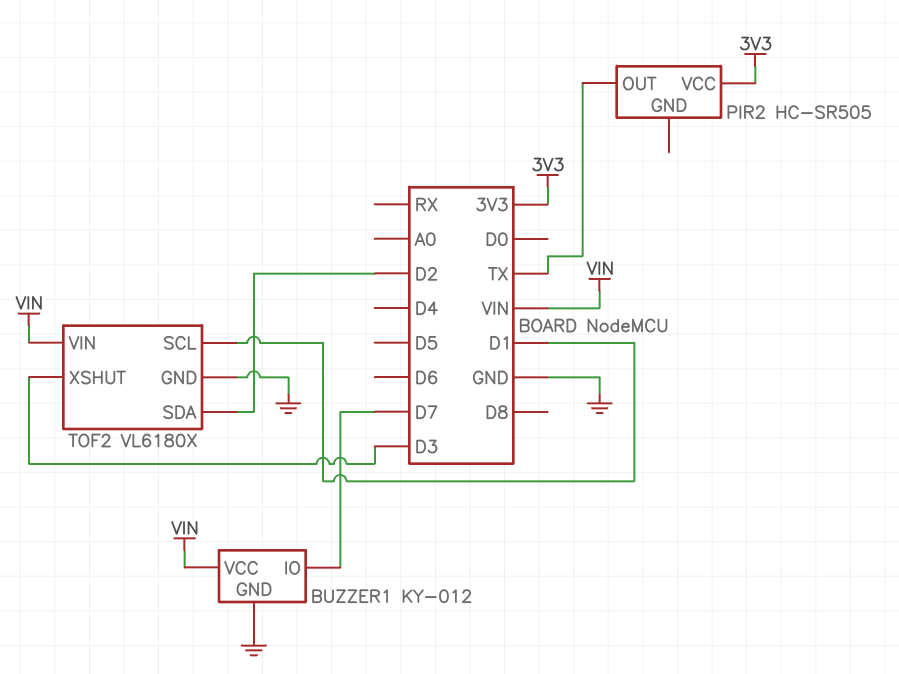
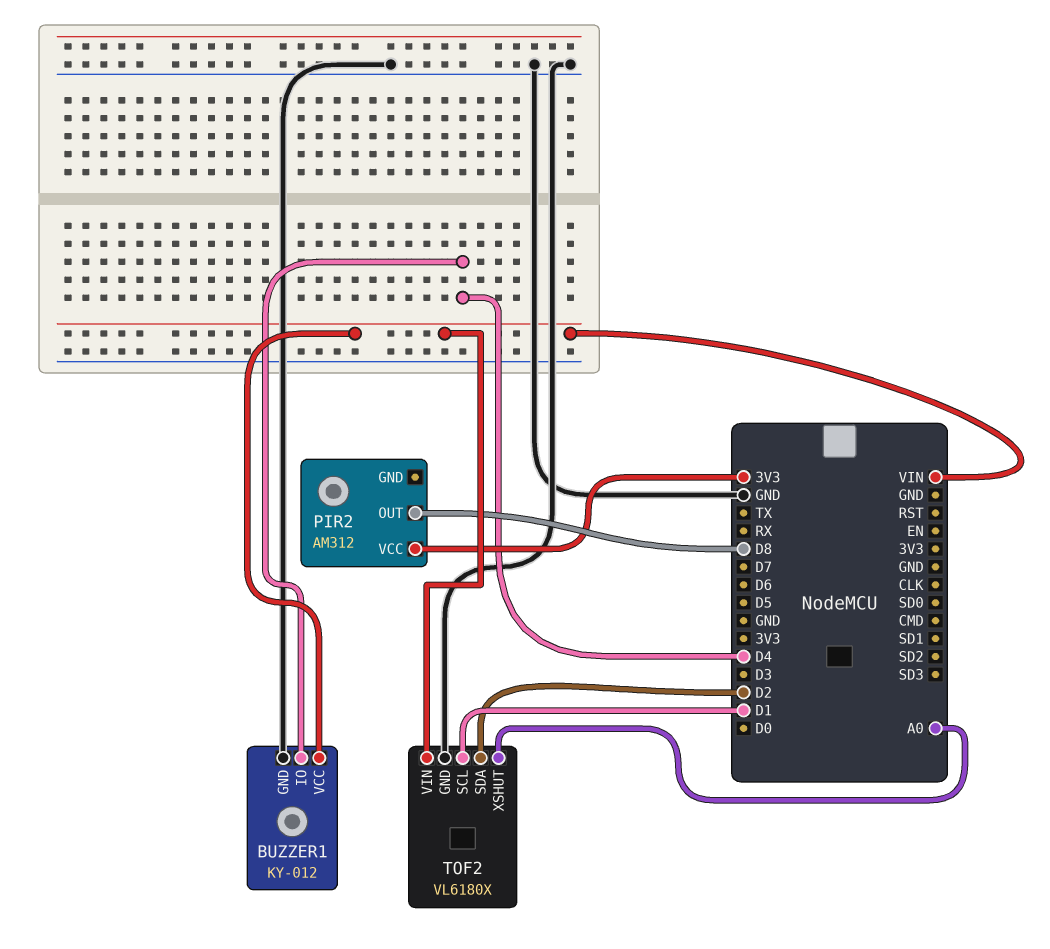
BUZZER1 pin IO: D7 -> D4
PIR2: HC-SR505 -> AM312
PIR2 pin OUT: TX -> D8
TOF2 pin XSHUT: D3 -> A0

